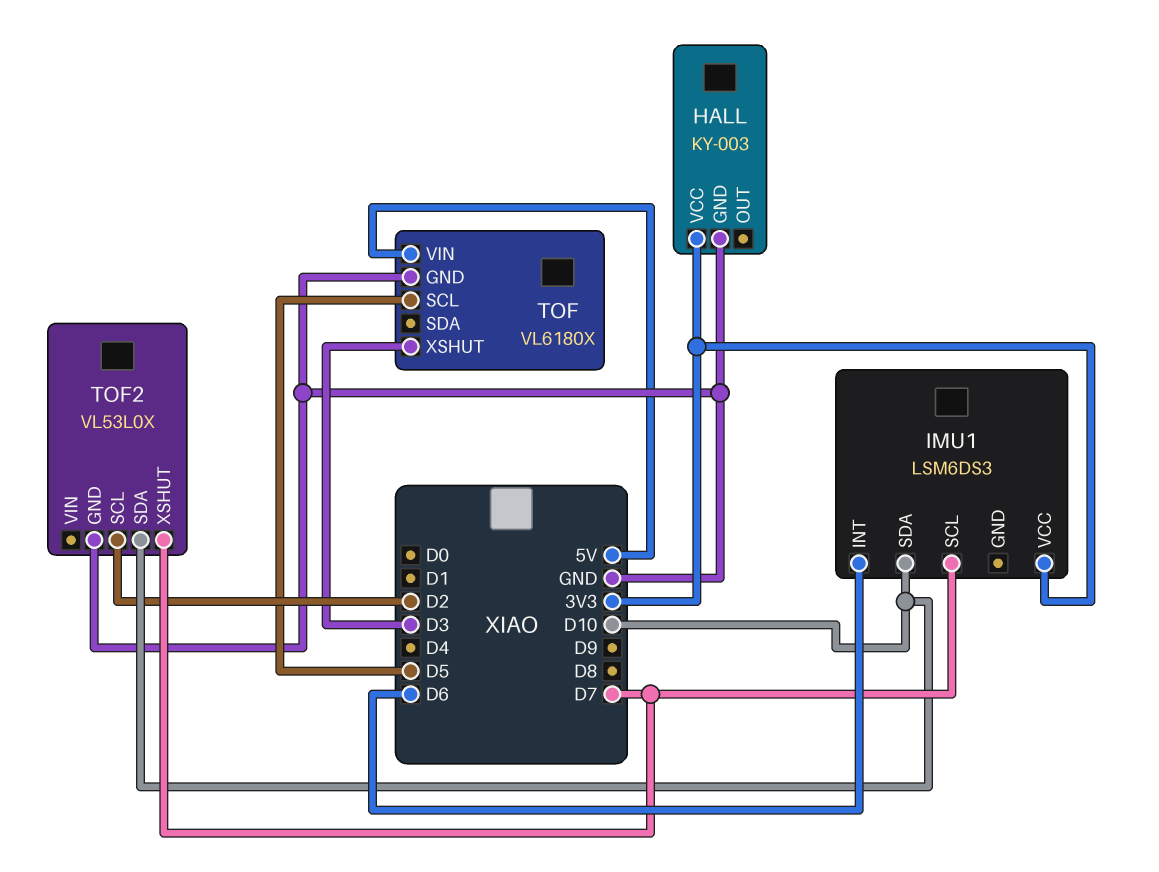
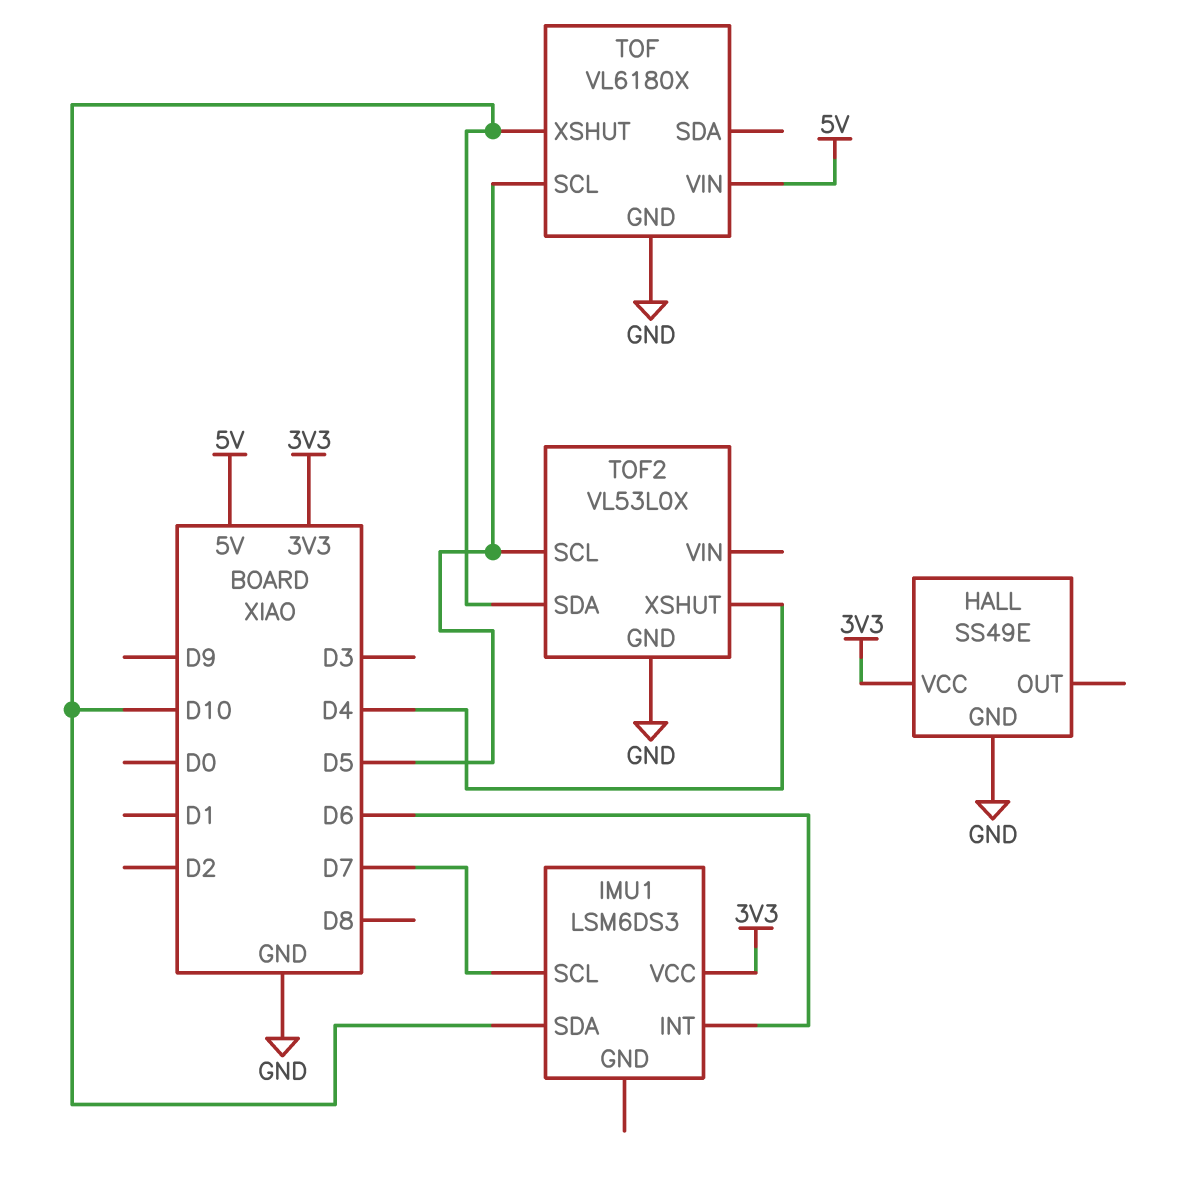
HALL: KY-003 -> SS49E
TOF pin XSHUT: D3 -> D10
TOF2 pin SCL: D2 -> D5
TOF2 pin XSHUT: D7 -> D4

